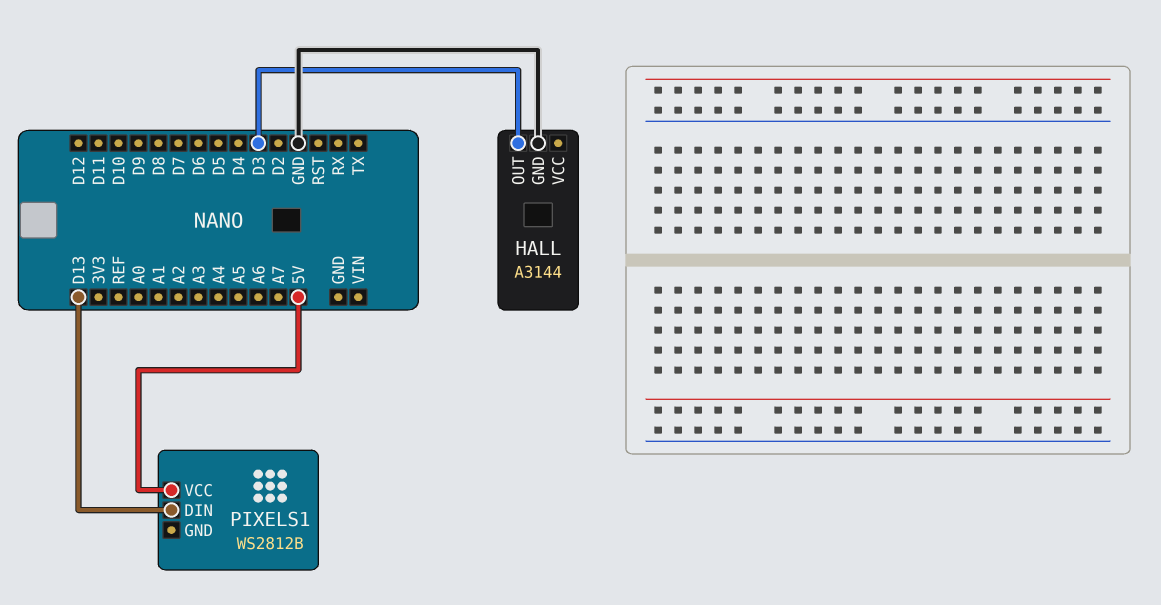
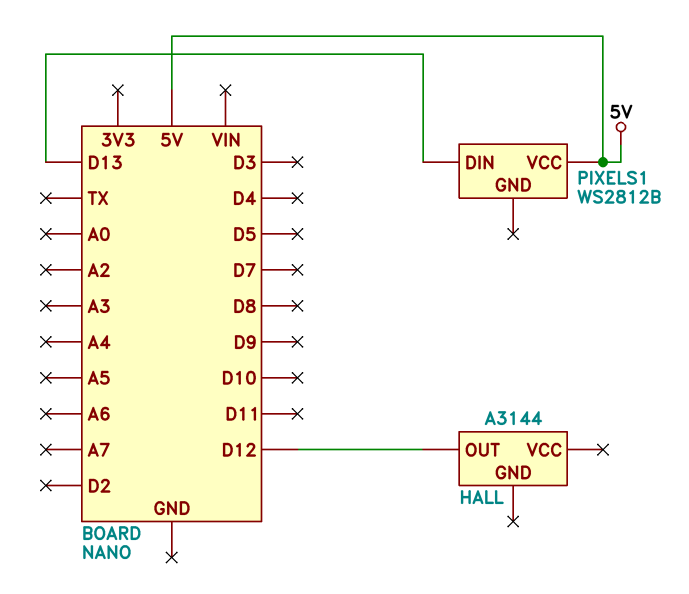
HALL pin GND: GND -> none
HALL pin OUT: D3 -> D12

